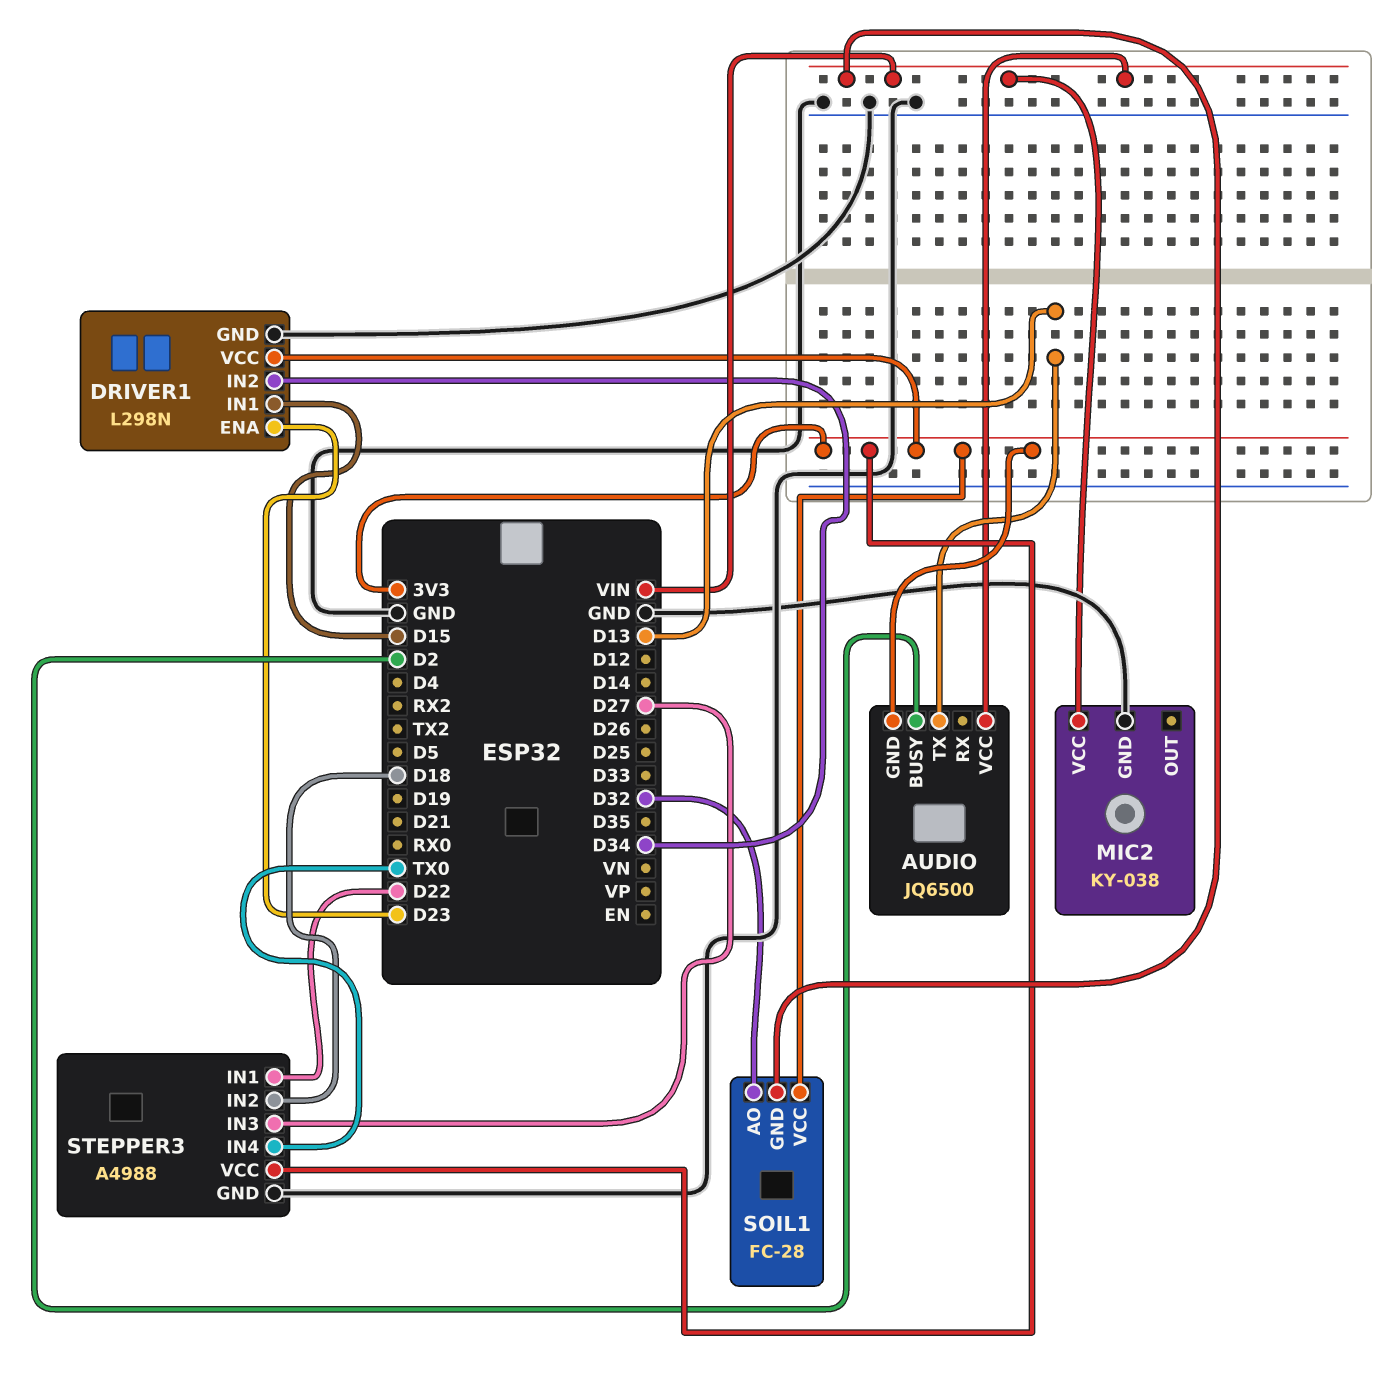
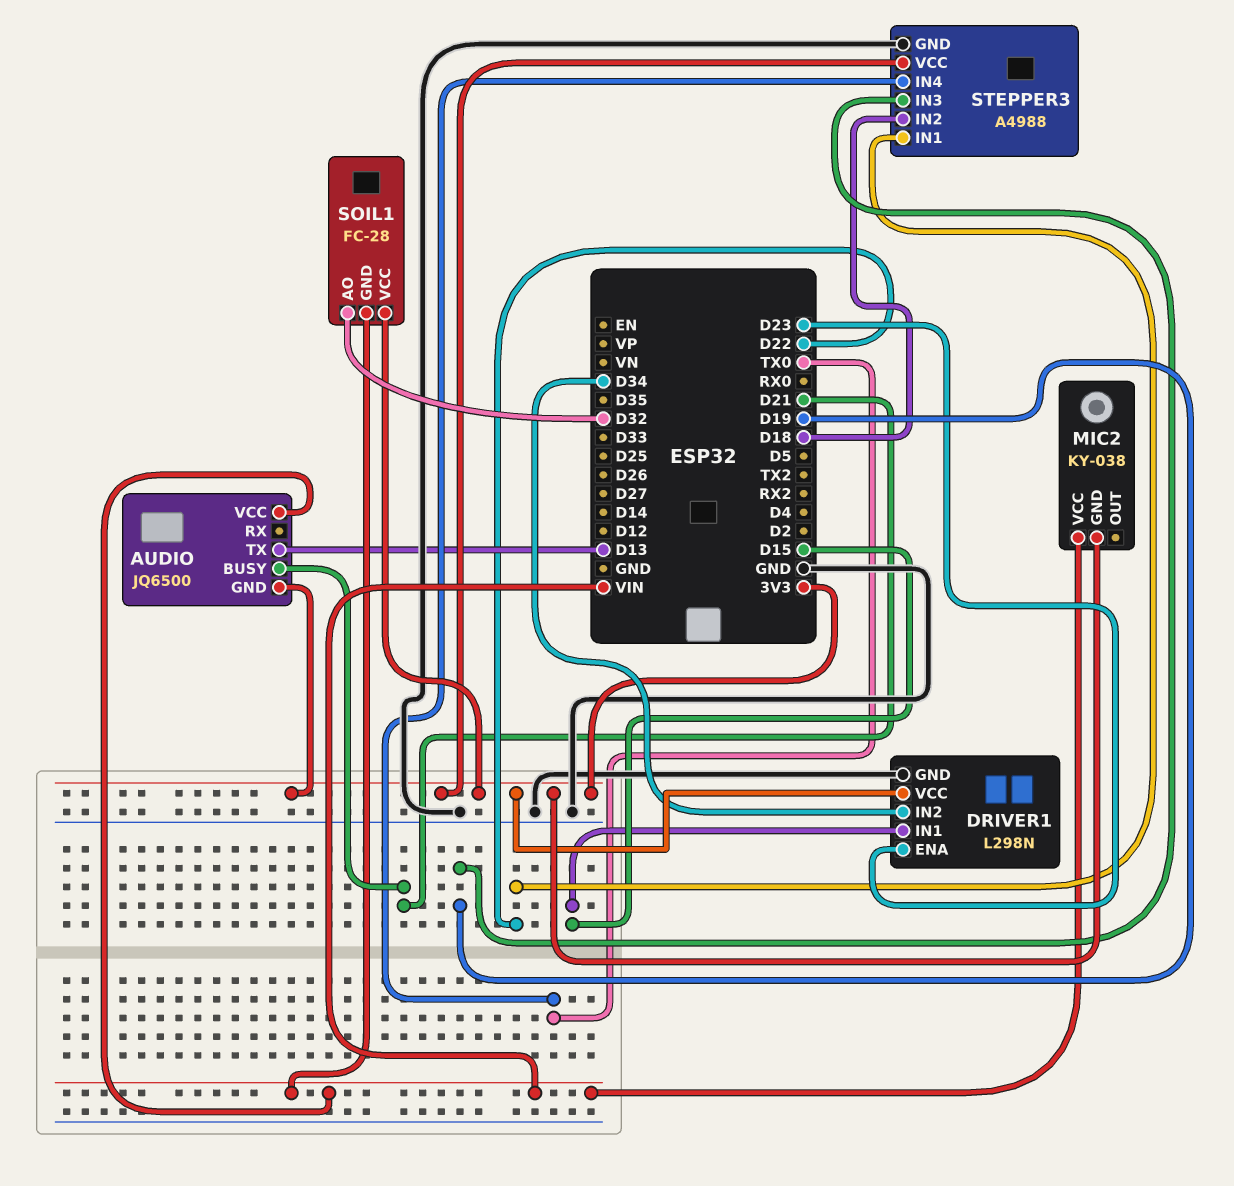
AUDIO pin BUSY: D2 -> D21
MIC2 pin GND: GND -> 3V3
STEPPER3 pin IN3: D27 -> D19

